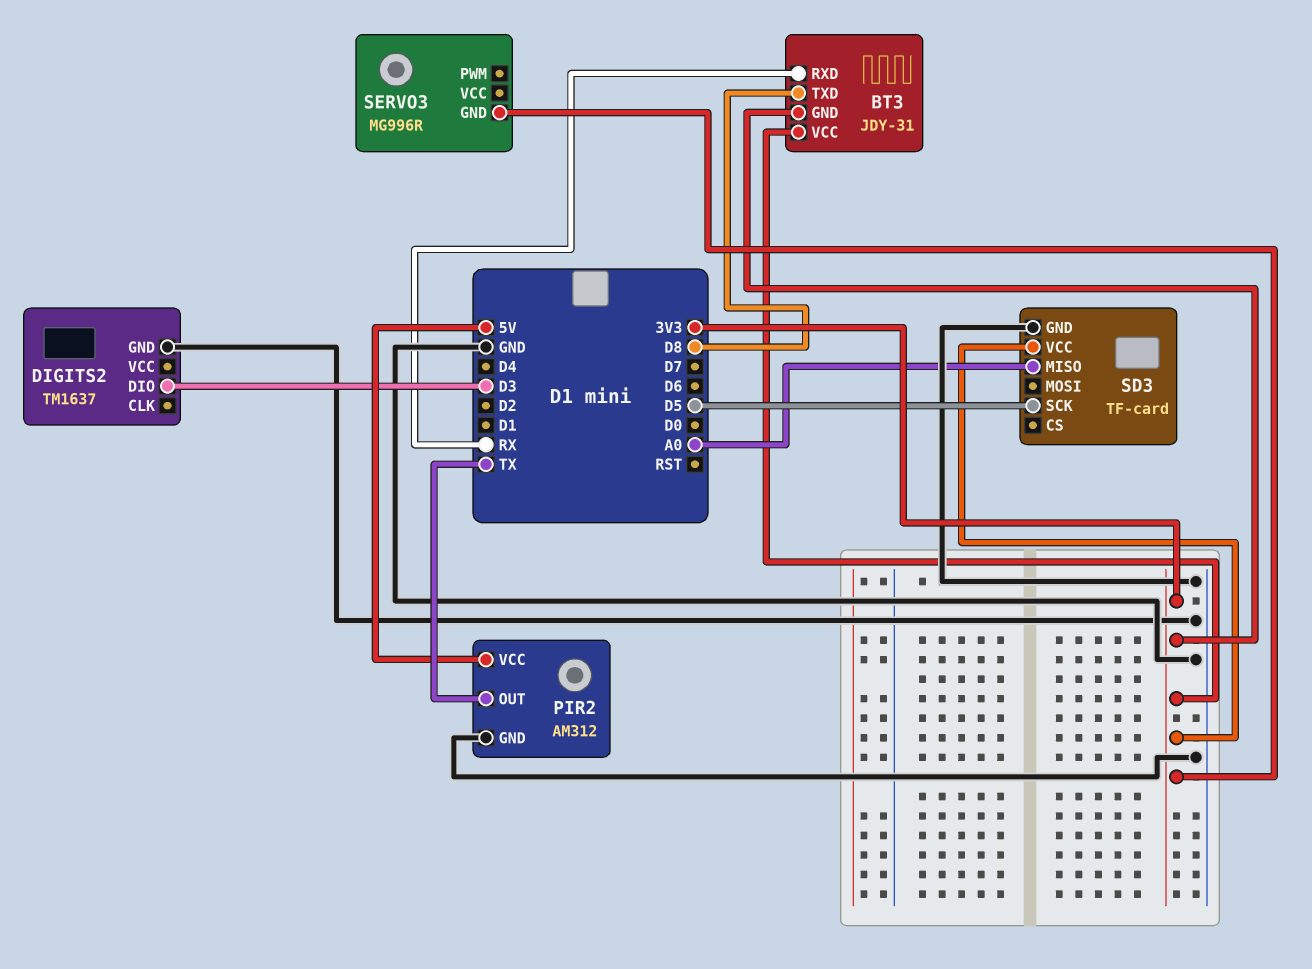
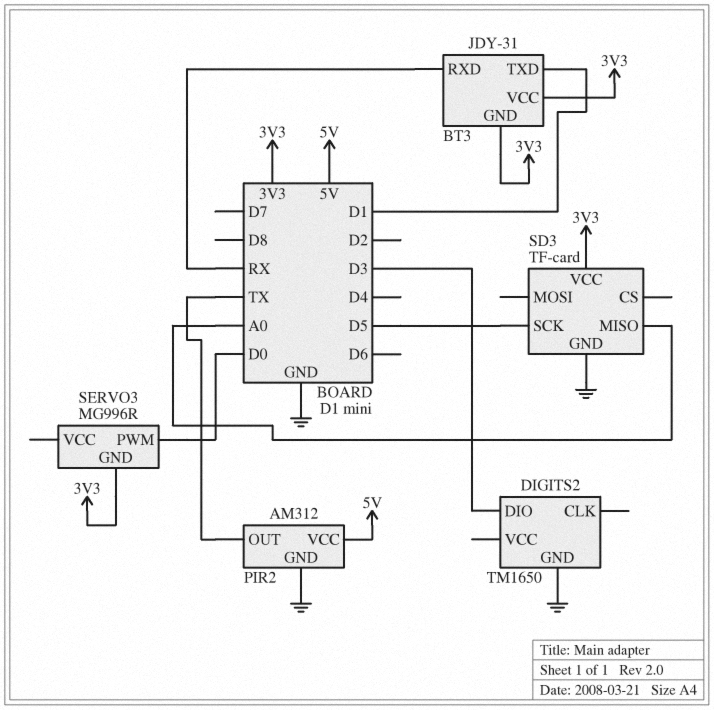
BT3 pin TXD: D8 -> D1
DIGITS2: TM1637 -> TM1650
SERVO3 pin PWM: none -> D0

